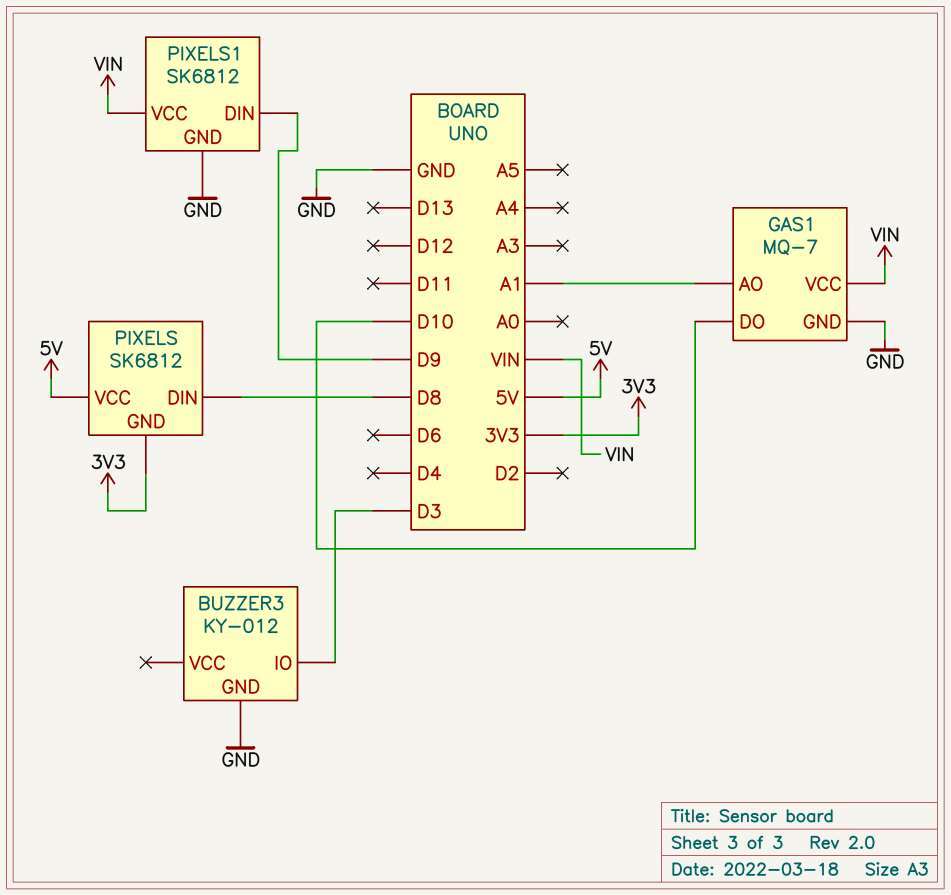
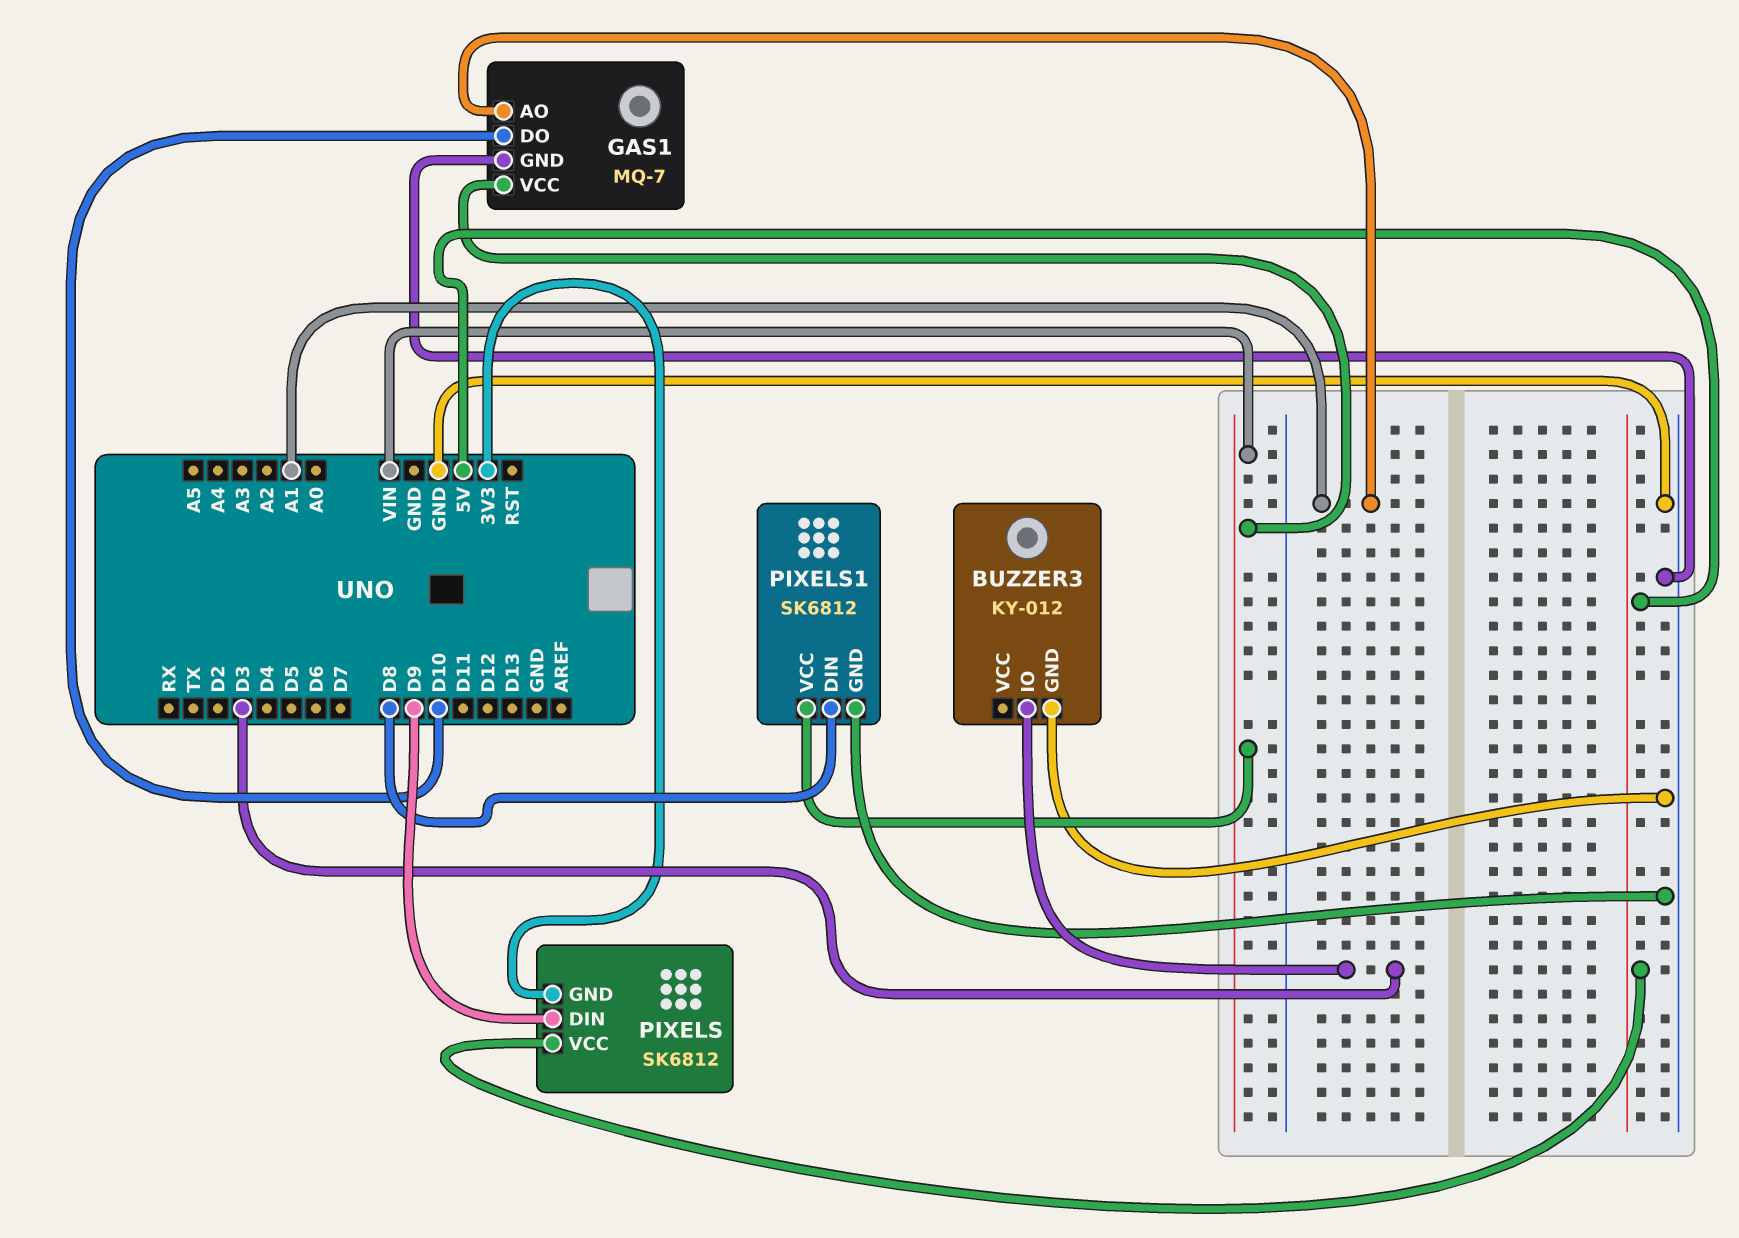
PIXELS pin DIN: D8 -> D9
PIXELS1 pin DIN: D9 -> D8

